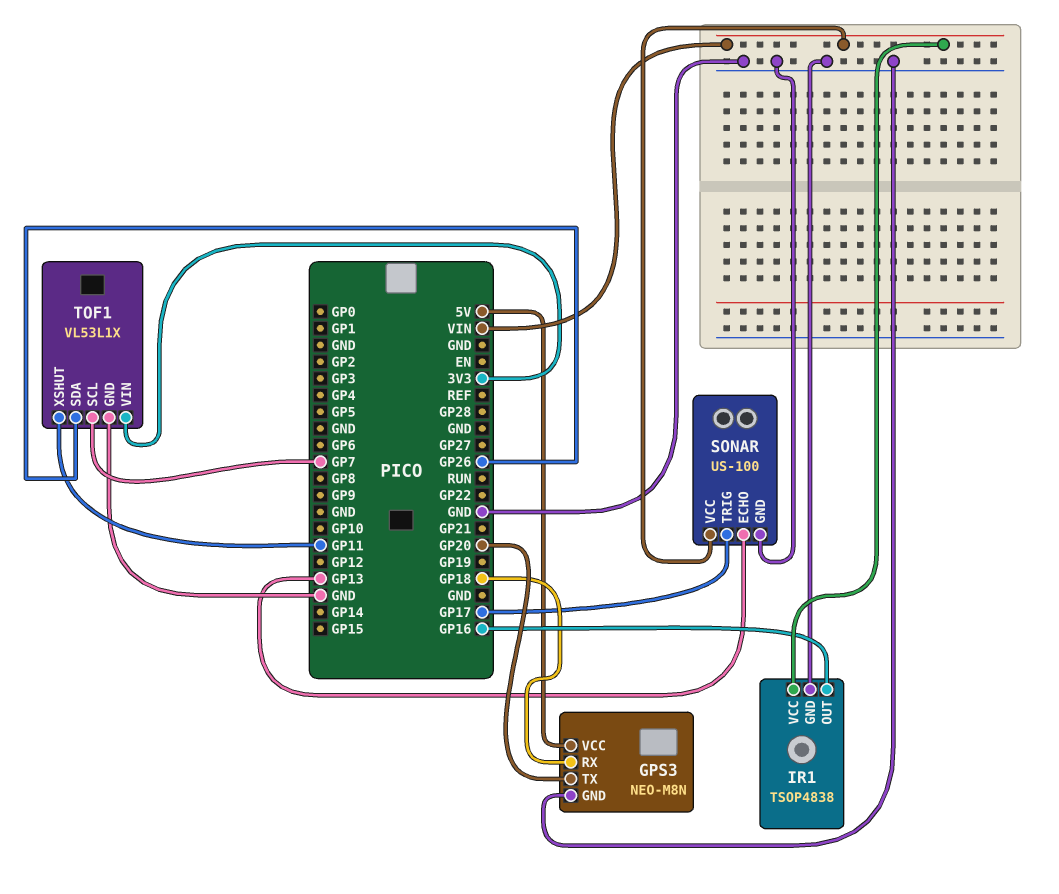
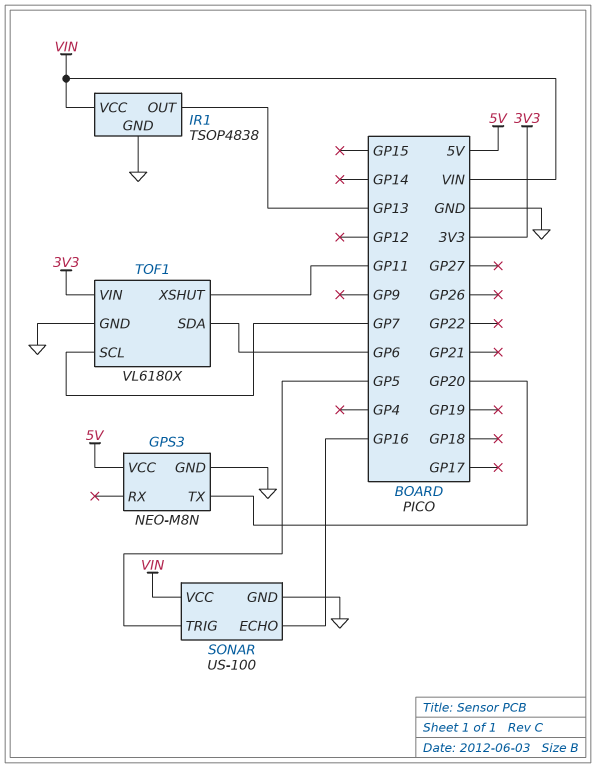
GPS3 pin RX: GP18 -> none
IR1 pin OUT: GP16 -> GP13
SONAR pin ECHO: GP13 -> GP16
SONAR pin TRIG: GP17 -> GP5
TOF1: VL53L1X -> VL6180X
TOF1 pin SDA: GP26 -> GP6

